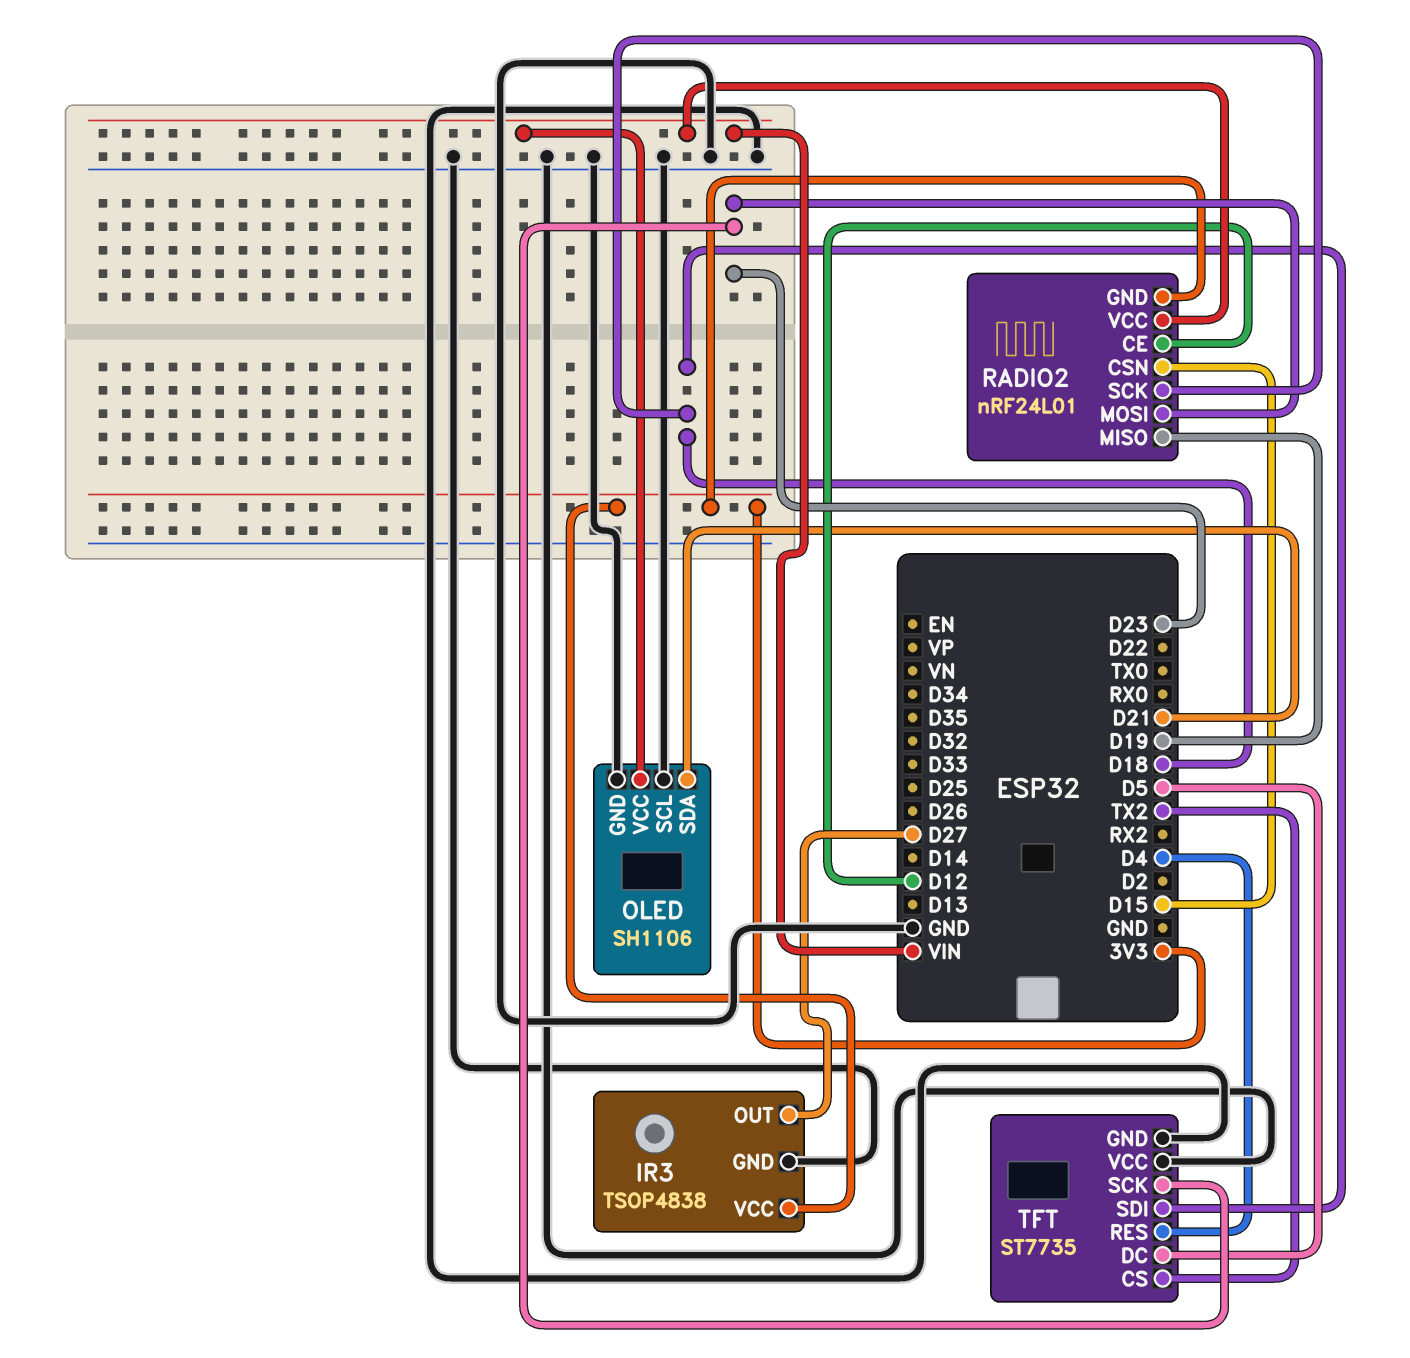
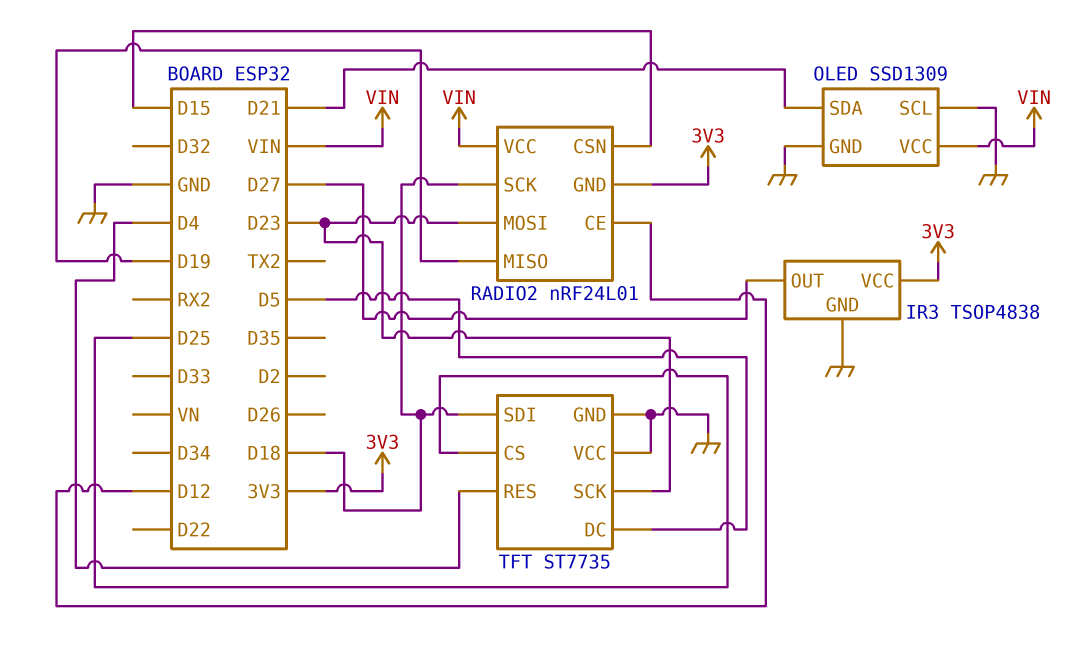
OLED: SH1106 -> SSD1309
TFT pin CS: TX2 -> D25

